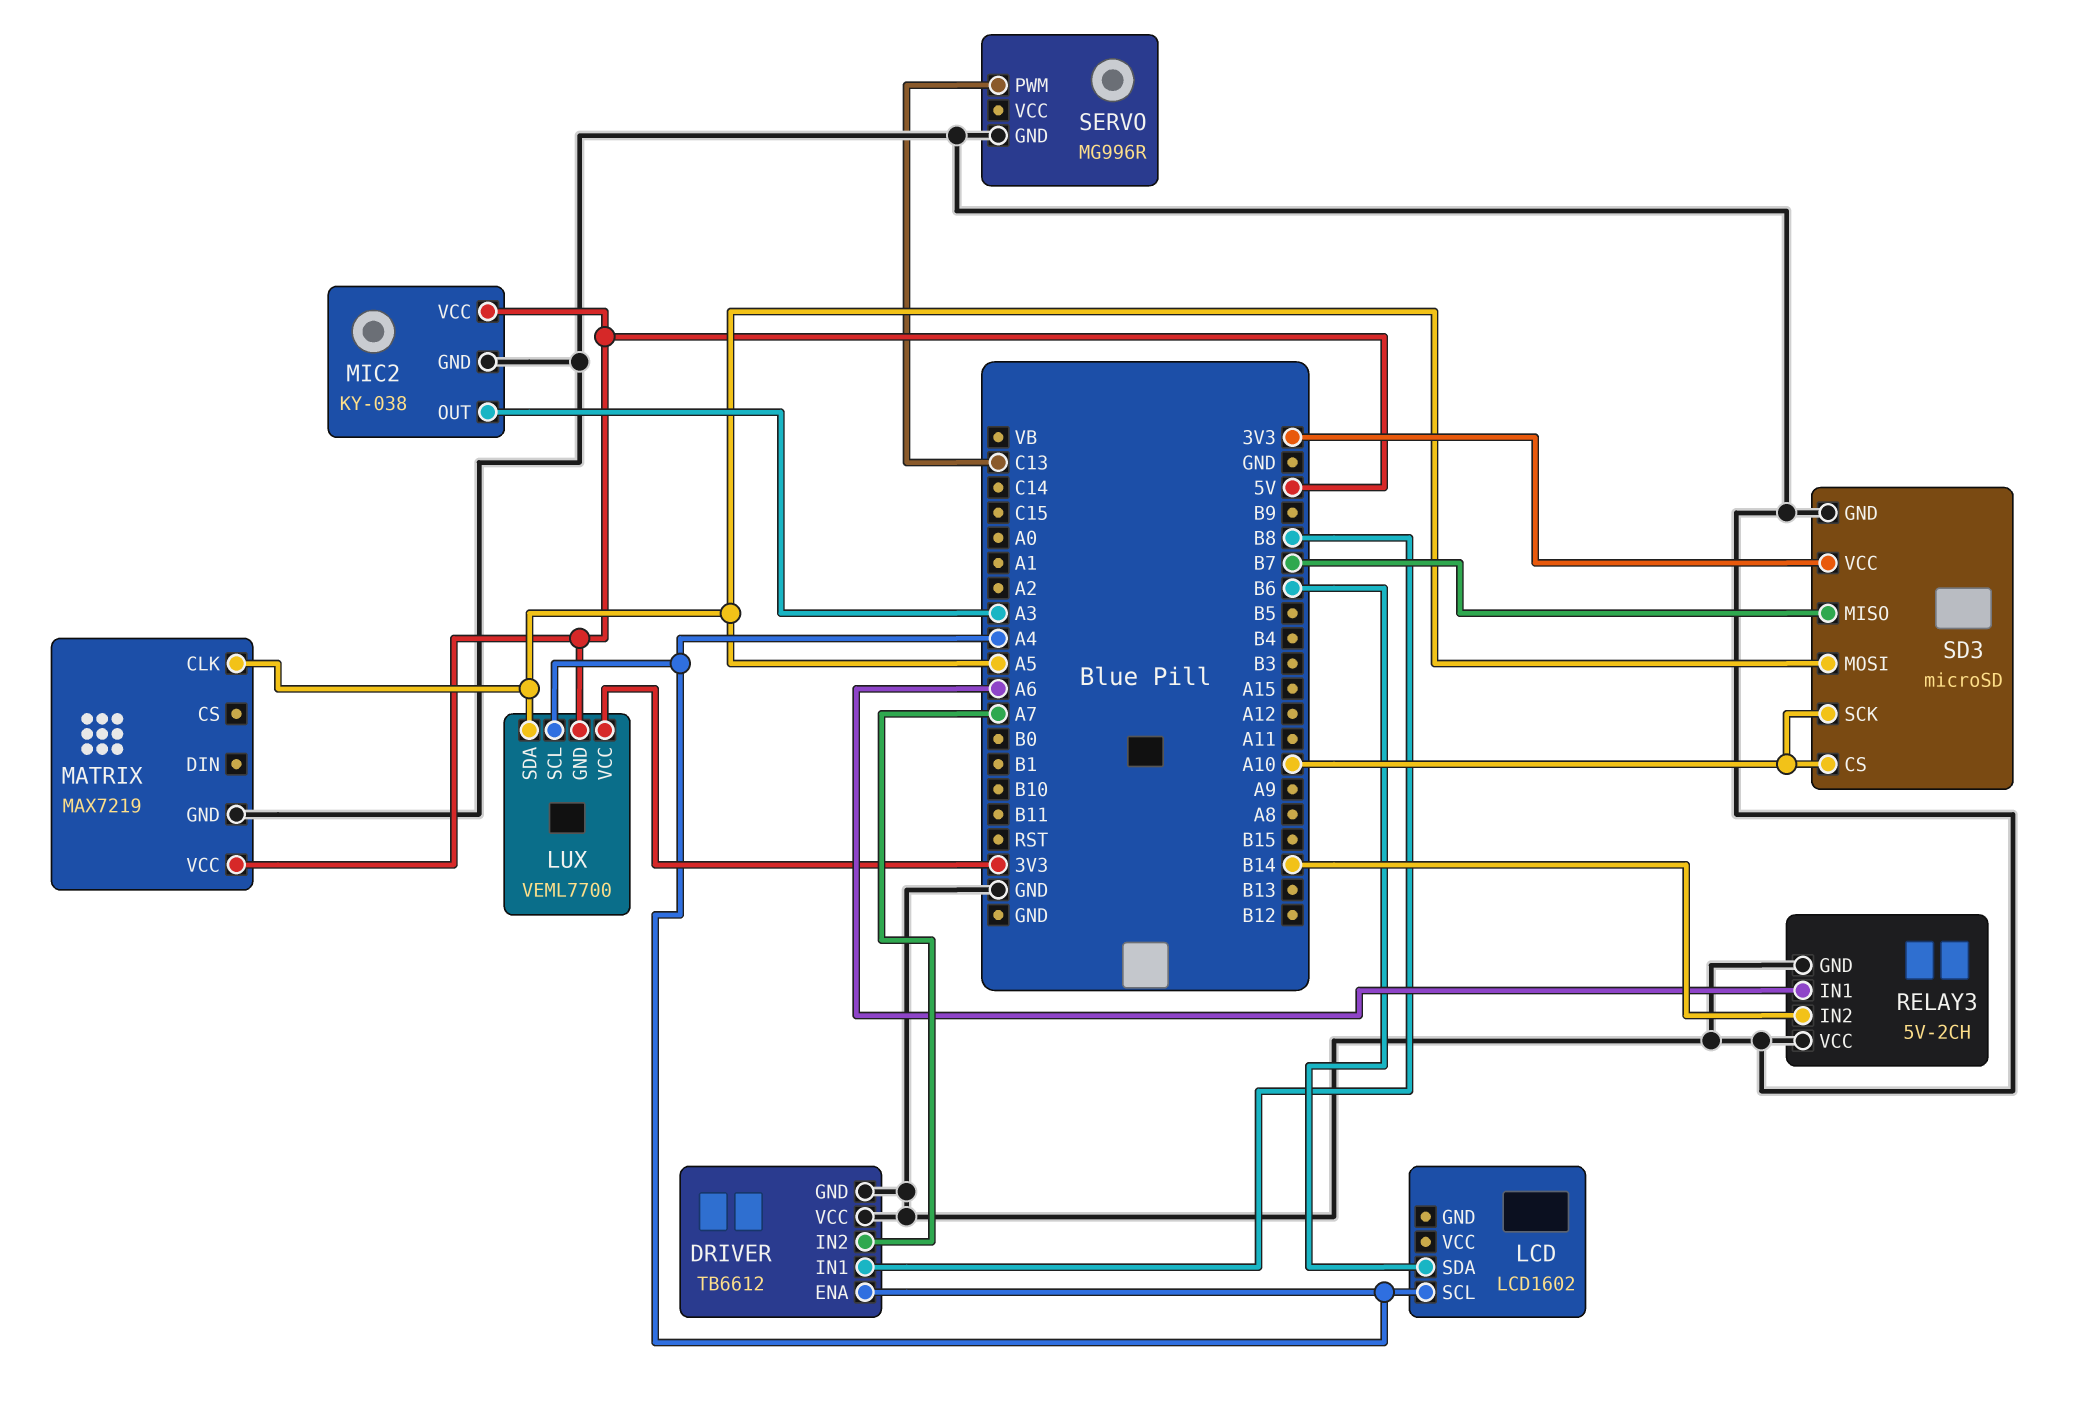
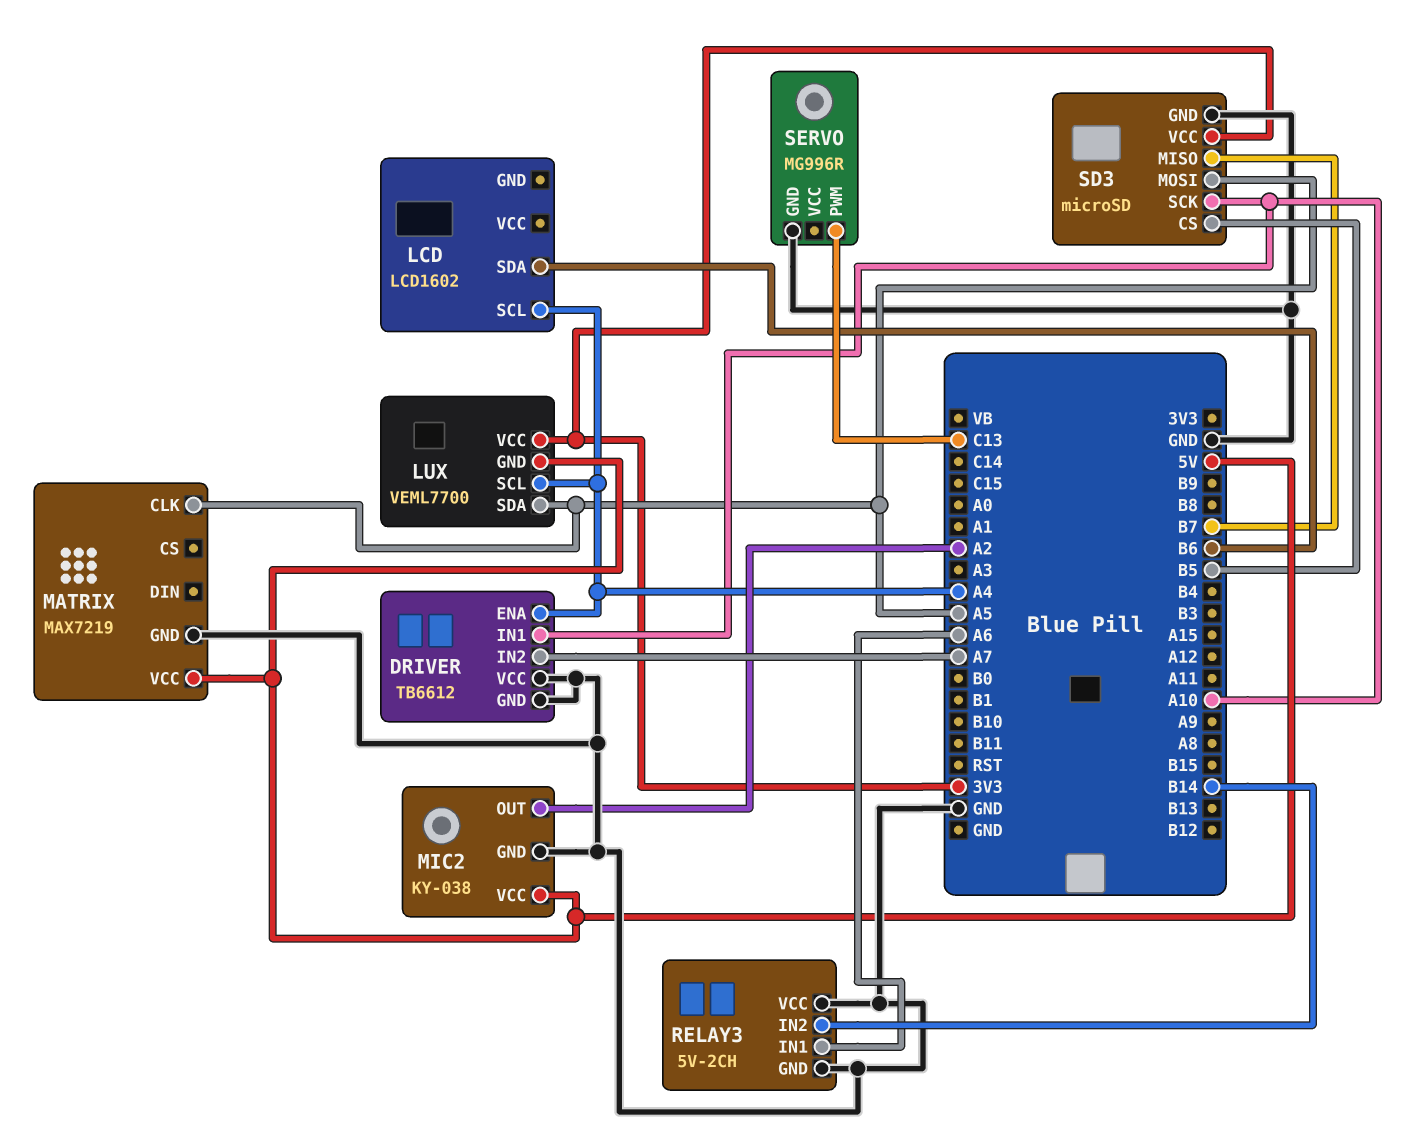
DRIVER pin IN1: B8 -> A10
MIC2 pin OUT: A3 -> A2
SD3 pin CS: A10 -> B5

